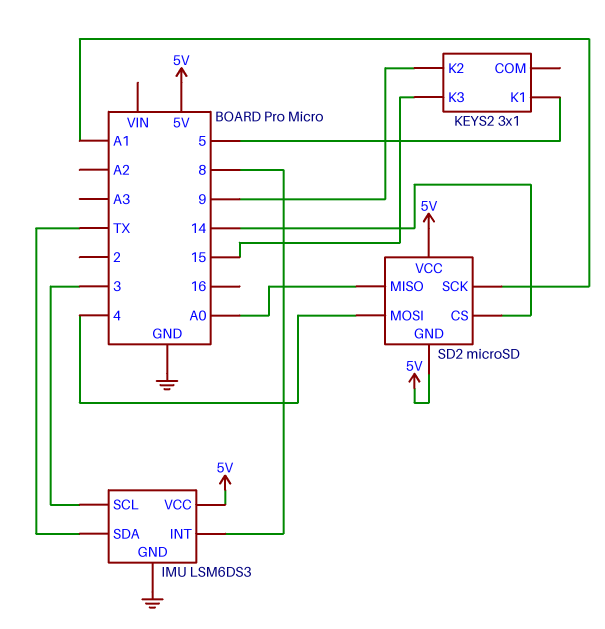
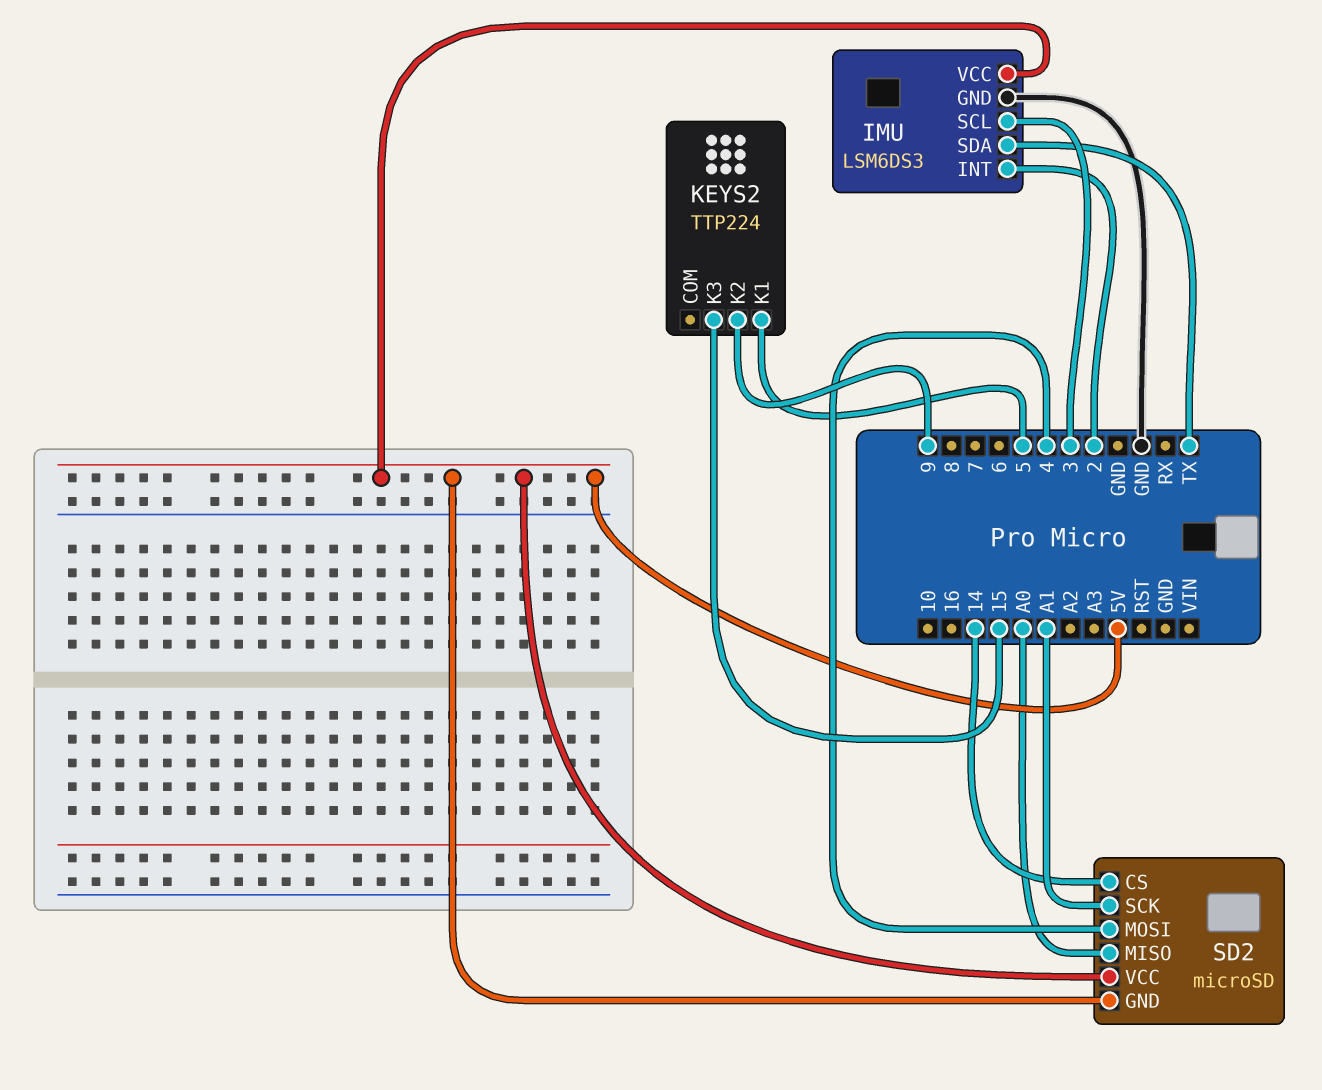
IMU pin INT: 8 -> 2
KEYS2: 3x1 -> TTP224

